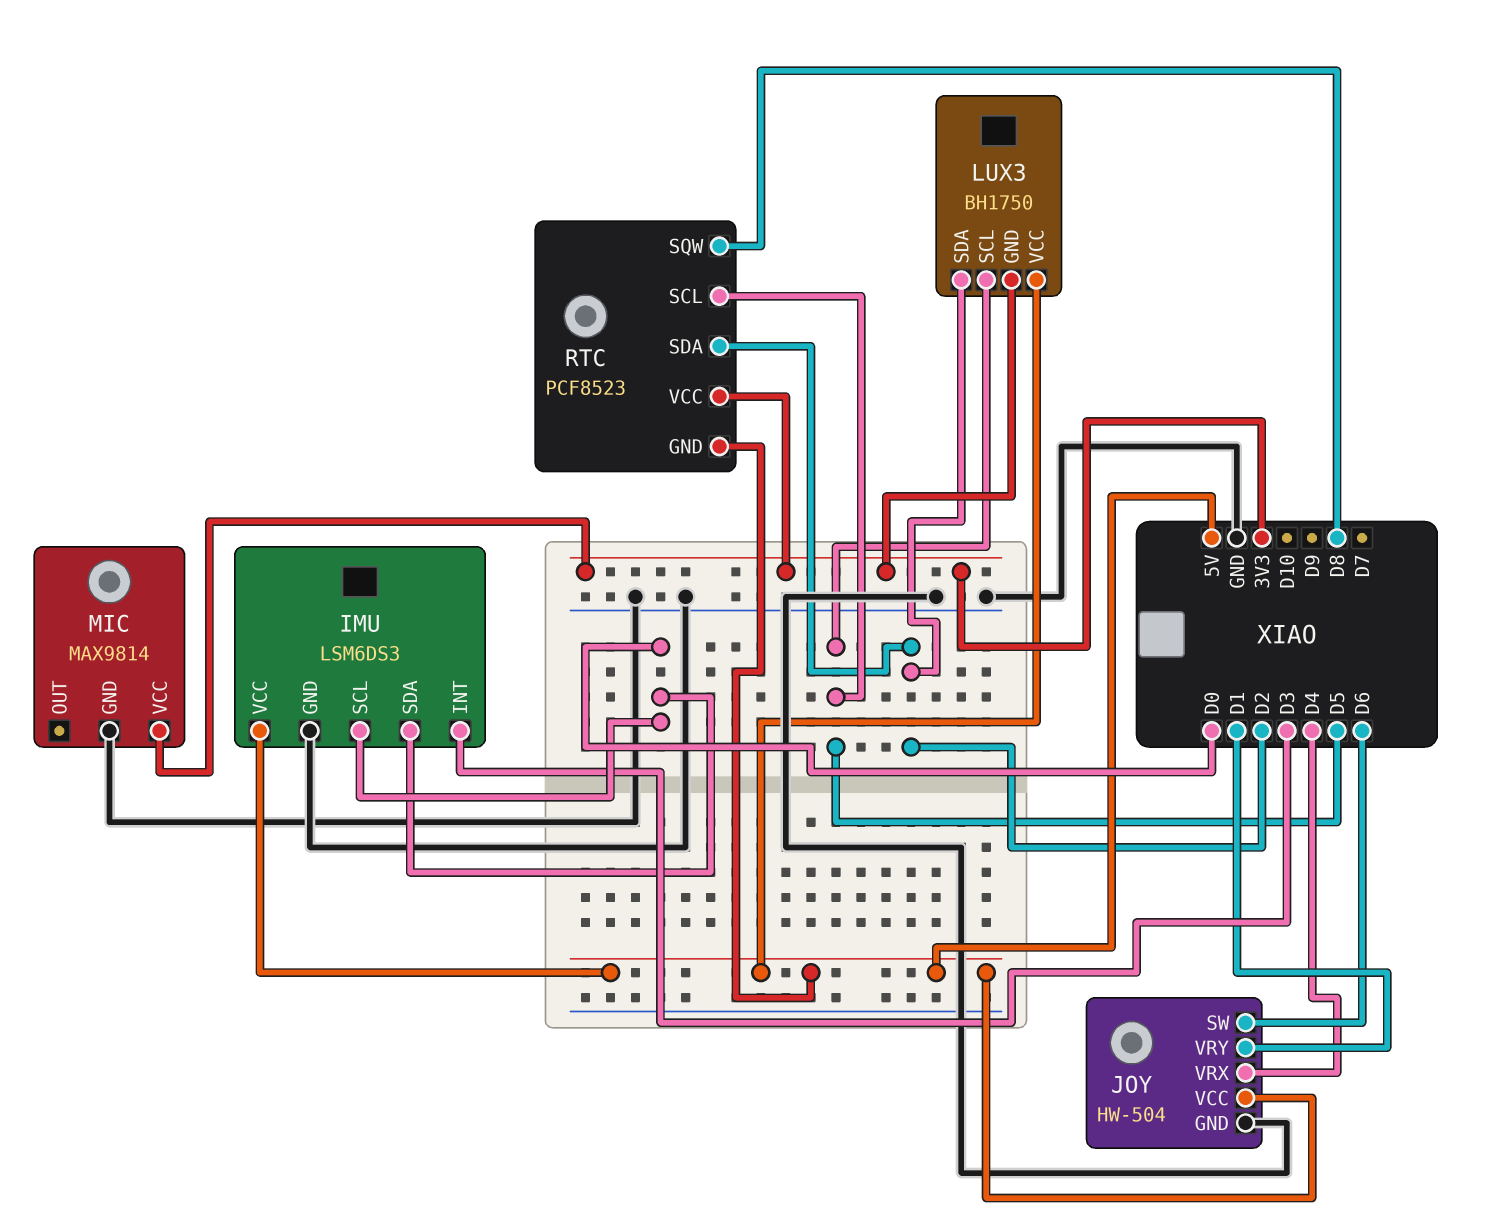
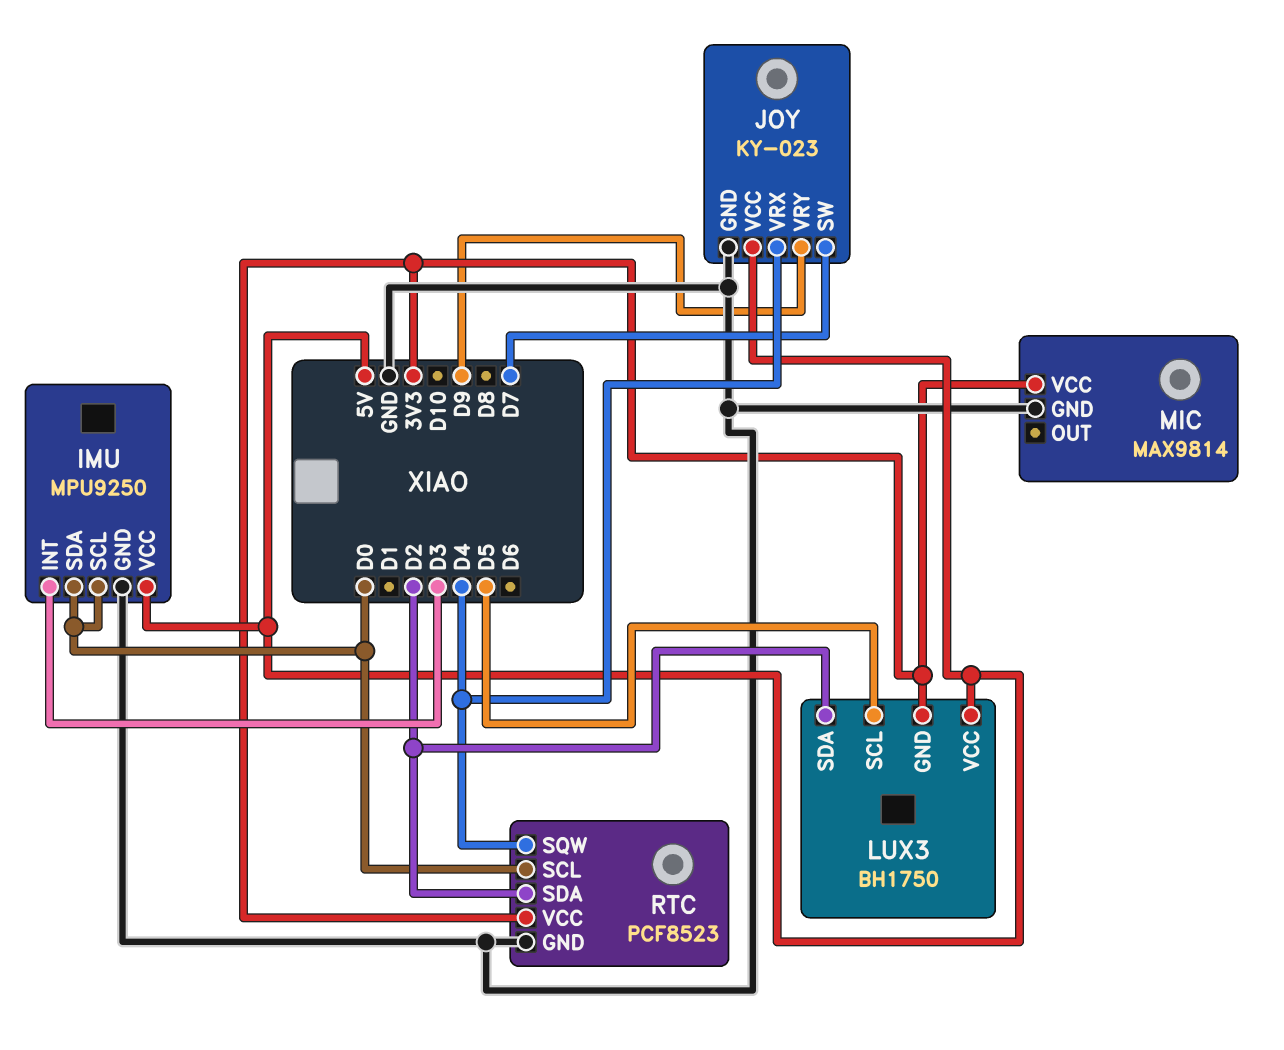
IMU: LSM6DS3 -> MPU9250
JOY: HW-504 -> KY-023
JOY pin SW: D6 -> D7
JOY pin VRY: D1 -> D9
RTC pin GND: 5V -> GND
RTC pin SCL: D5 -> D0
RTC pin SQW: D8 -> D4

